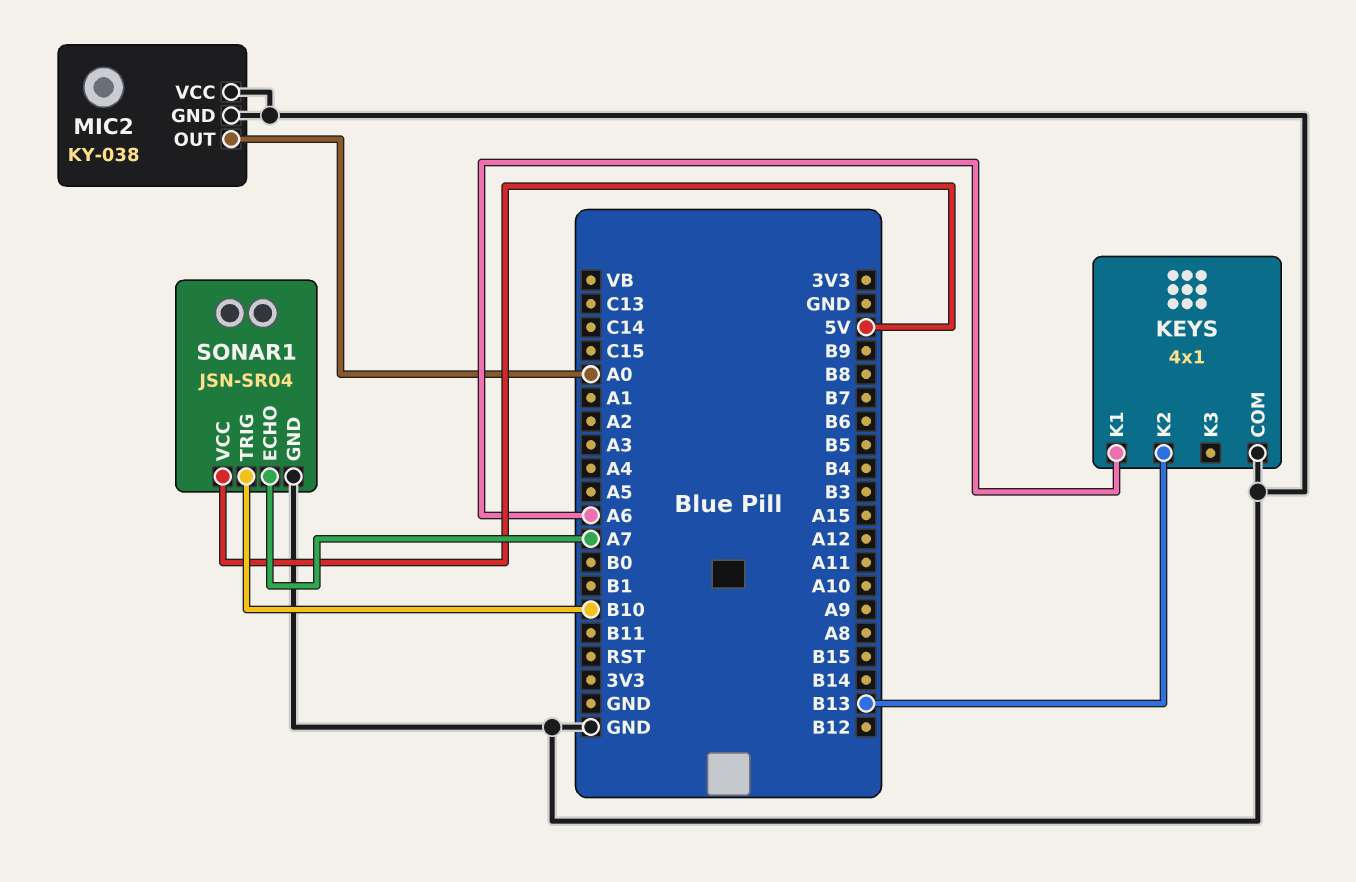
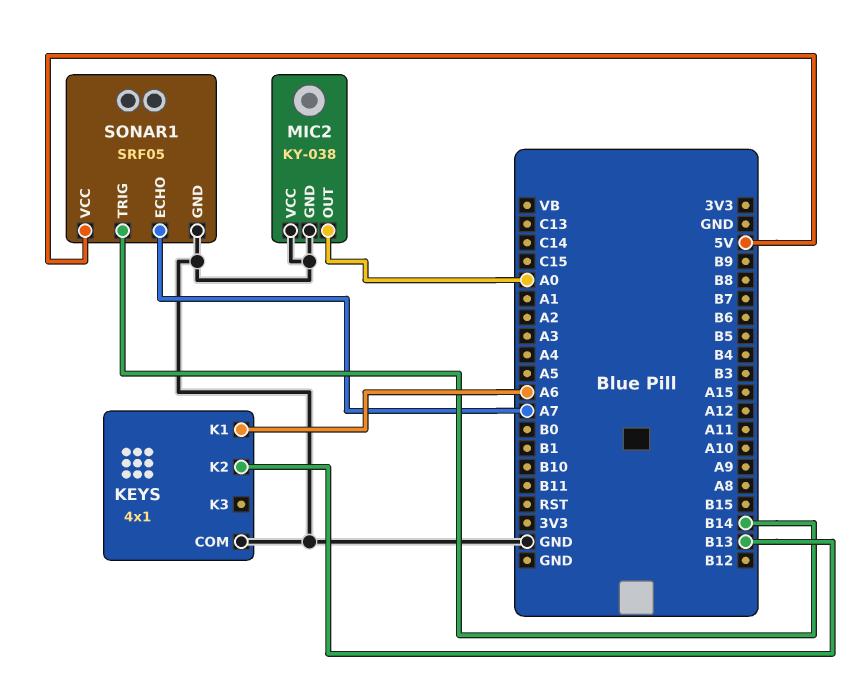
SONAR1: JSN-SR04 -> SRF05
SONAR1 pin TRIG: B10 -> B14

